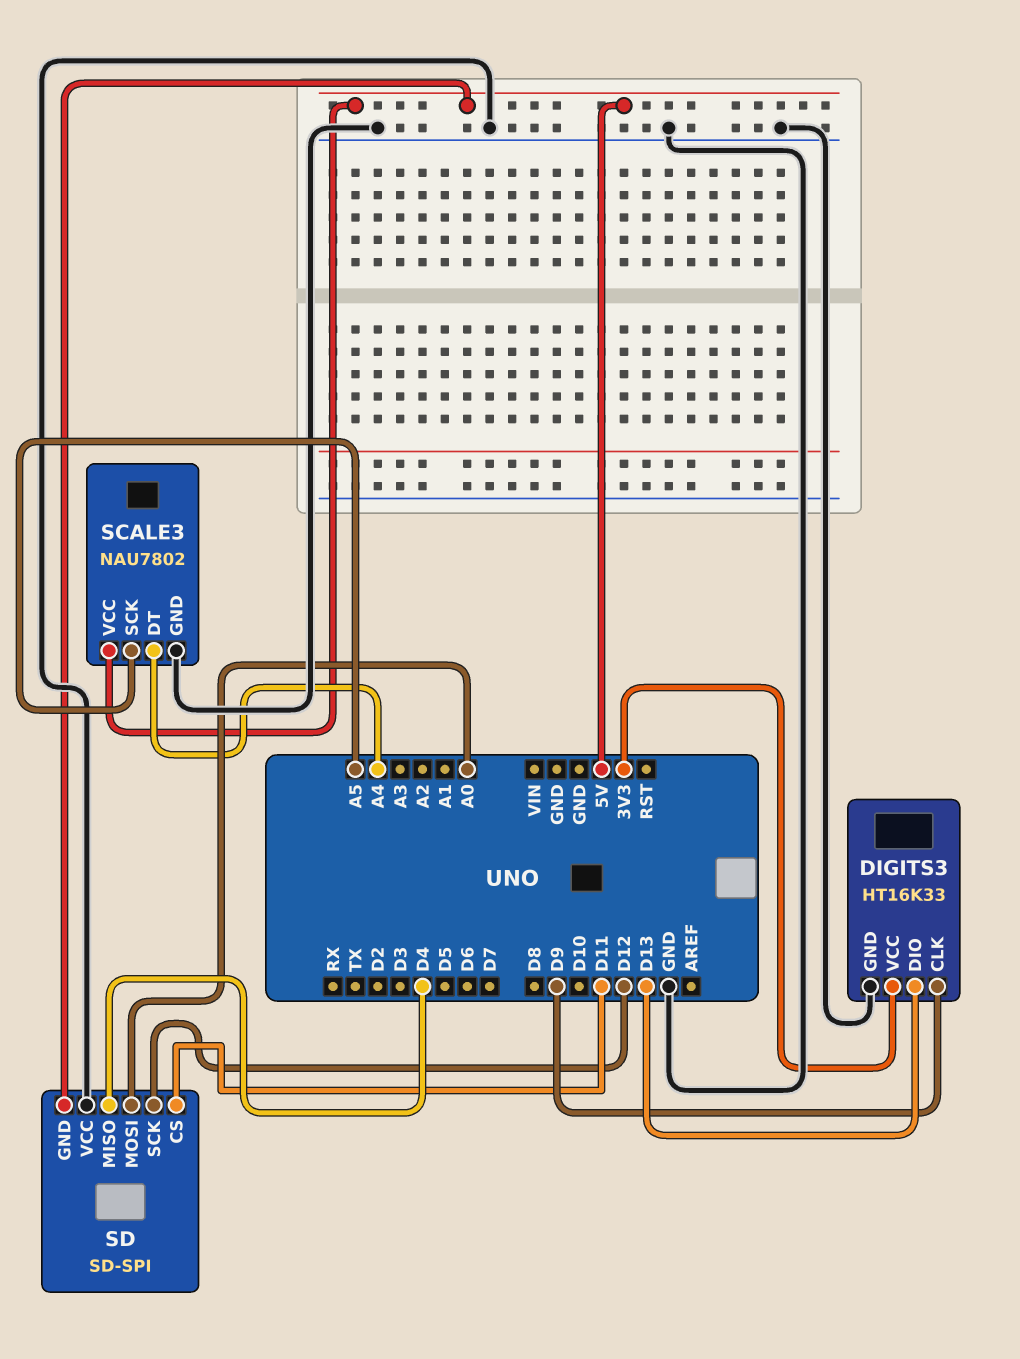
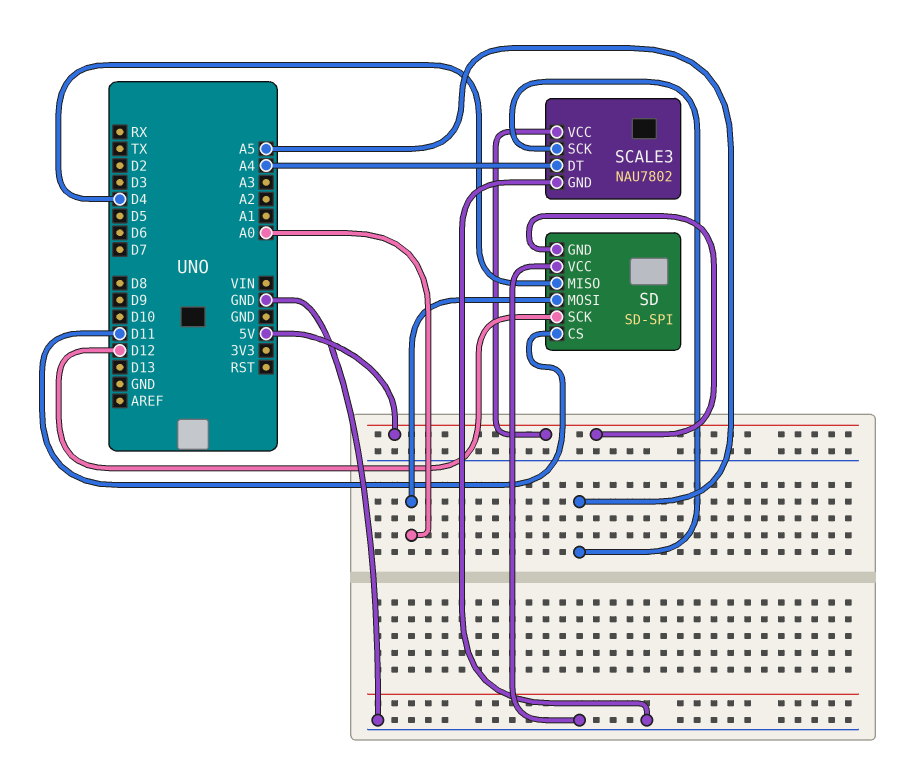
DIGITS3: HT16K33 -> none
DIGITS3 pin CLK: D9 -> none
DIGITS3 pin DIO: D13 -> none
DIGITS3 pin GND: GND -> none
DIGITS3 pin VCC: 3V3 -> none

